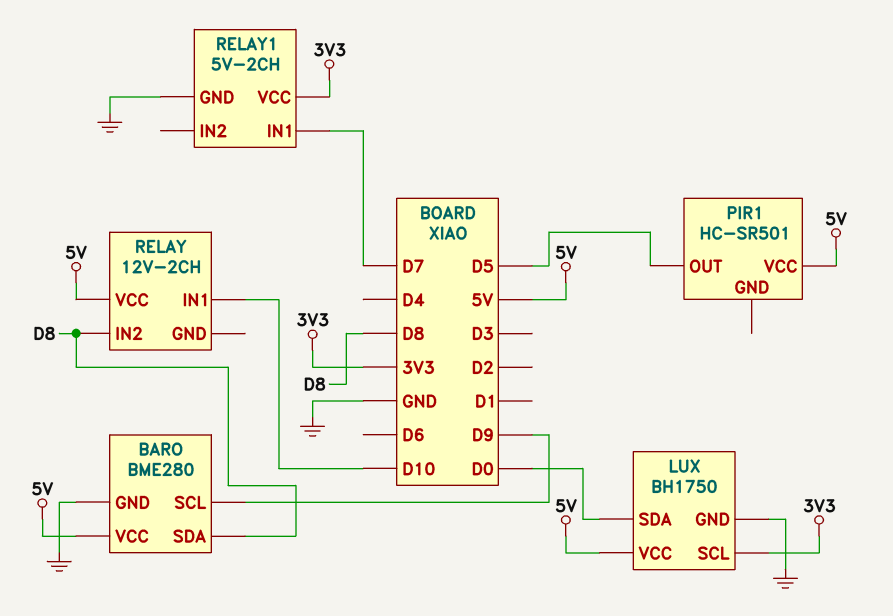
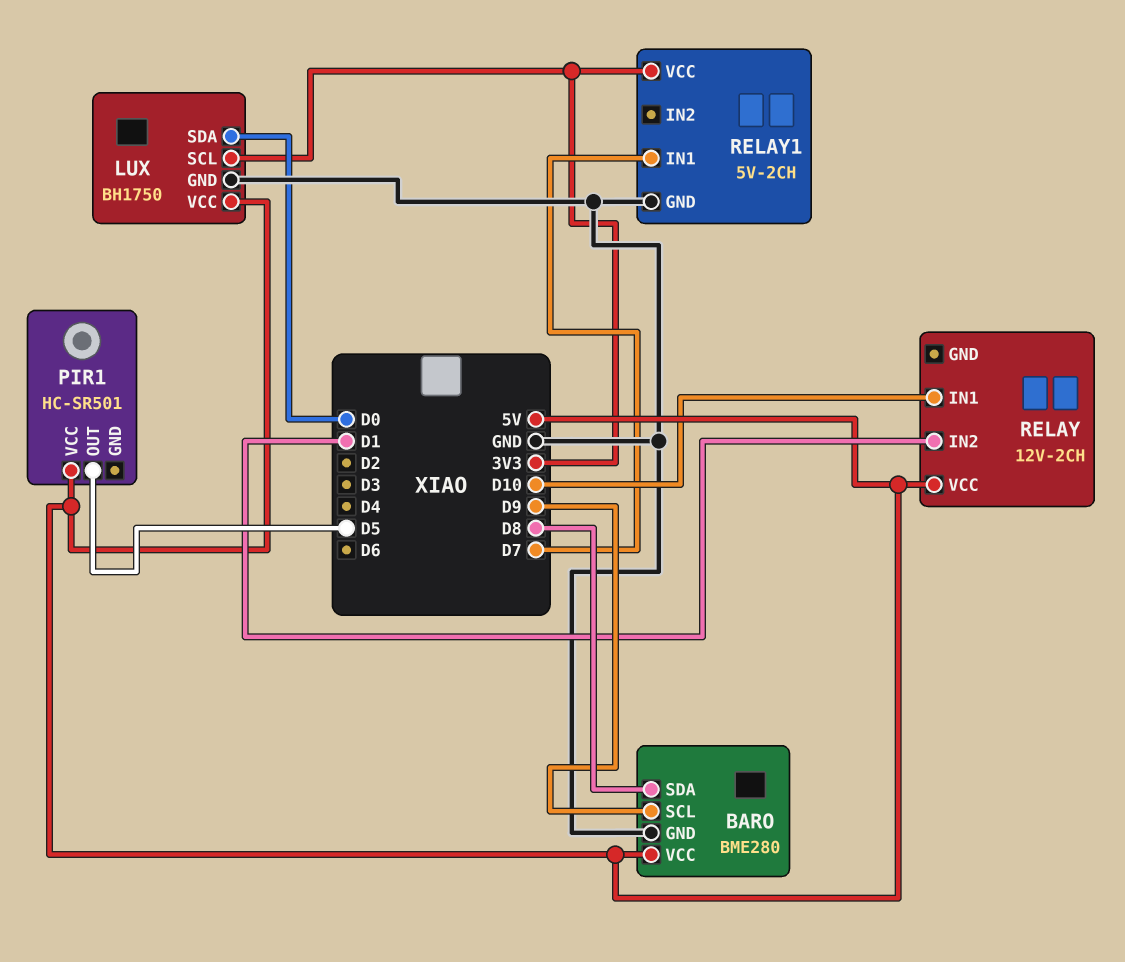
RELAY pin IN2: D8 -> D1

